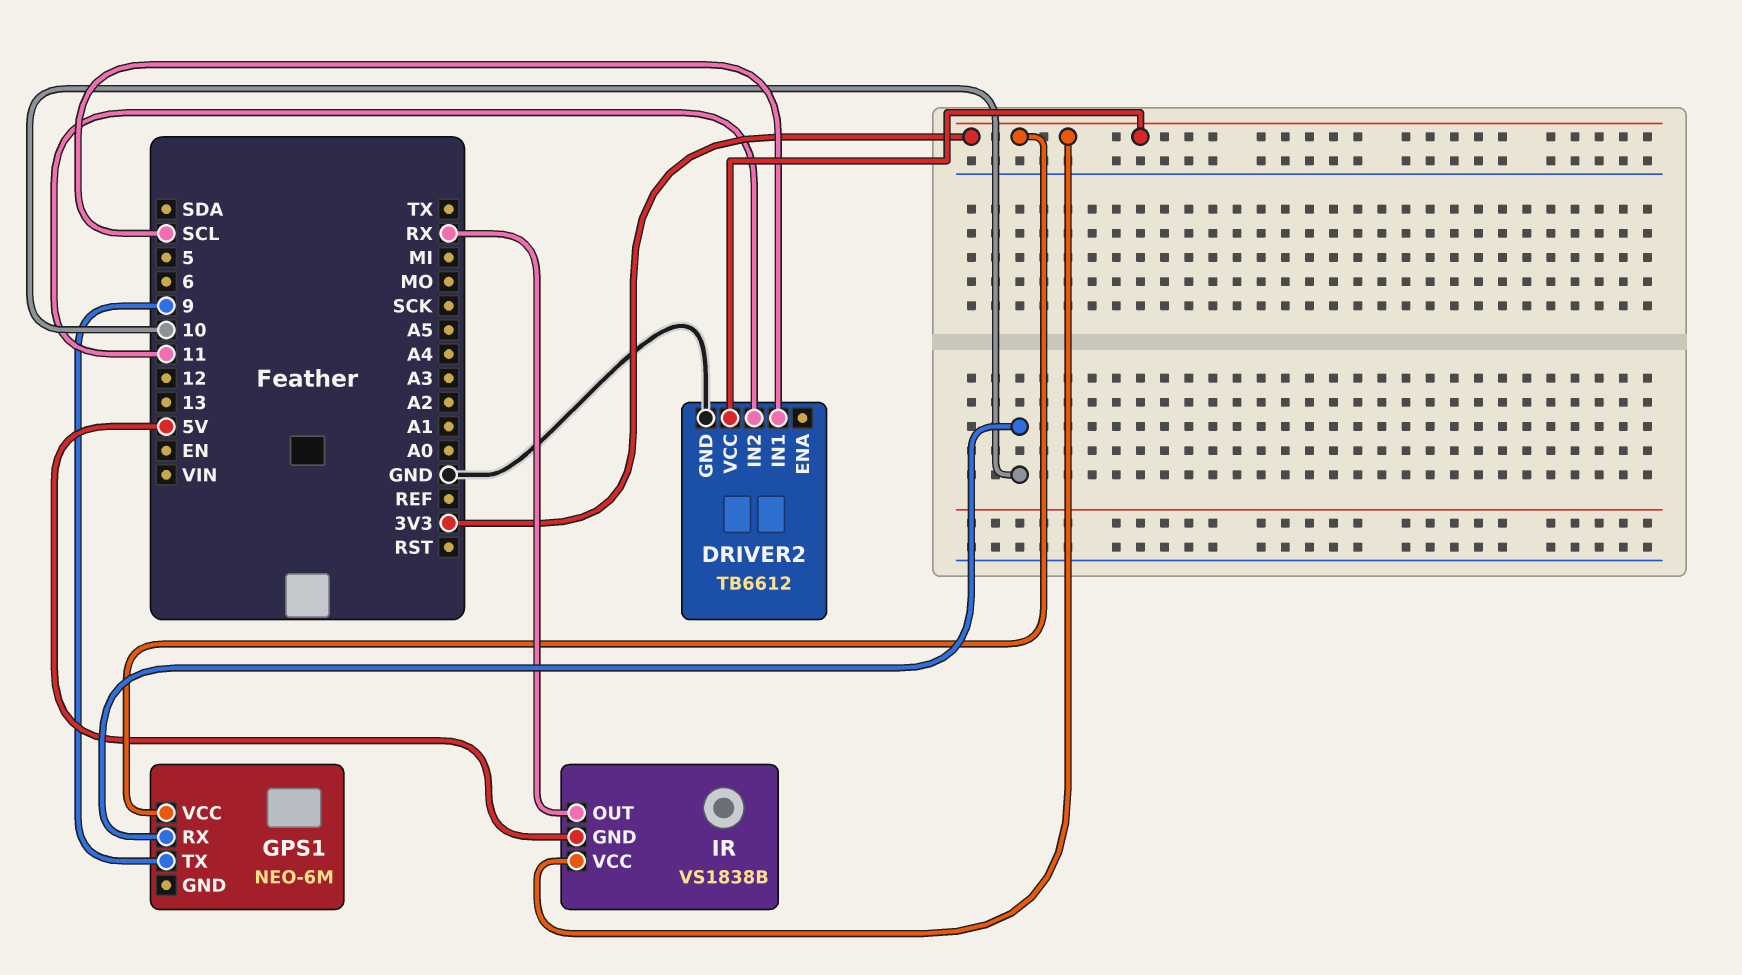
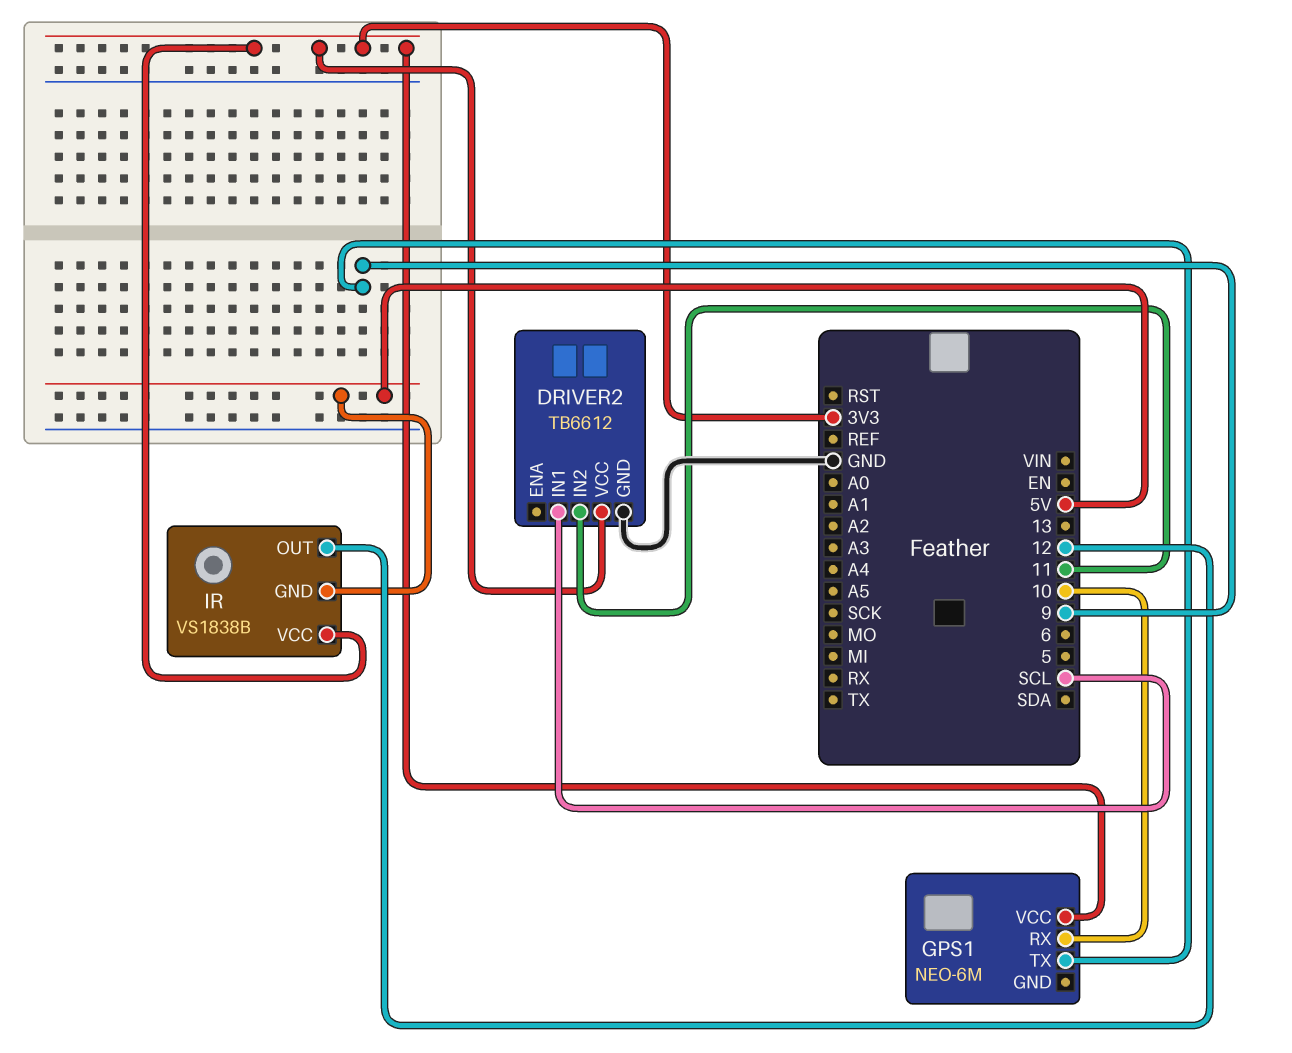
IR pin OUT: RX -> 12

